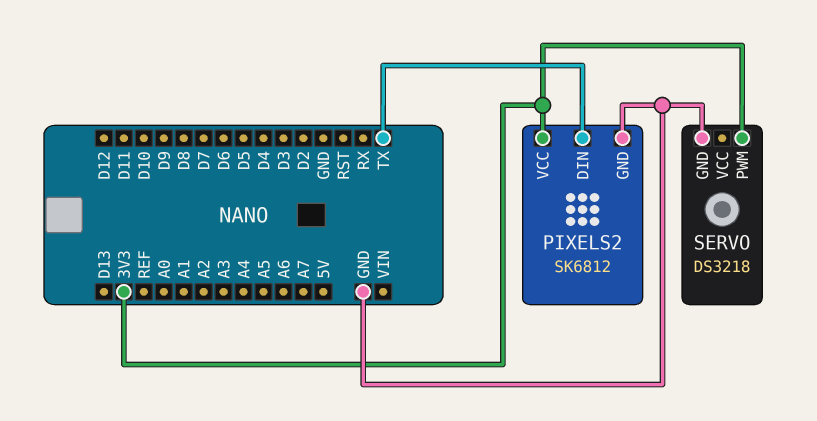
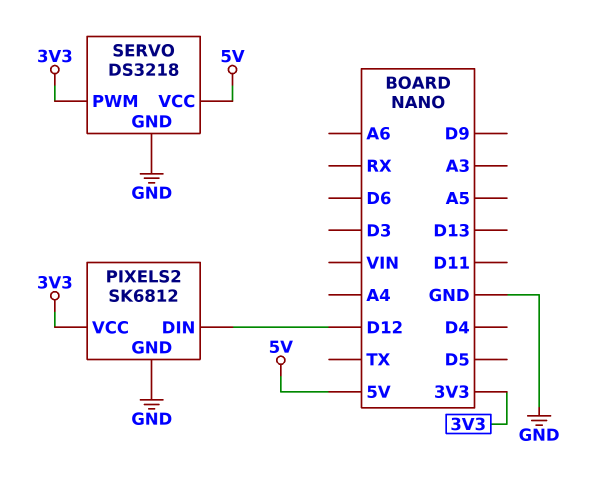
PIXELS2 pin DIN: TX -> D12
SERVO pin VCC: none -> 5V

